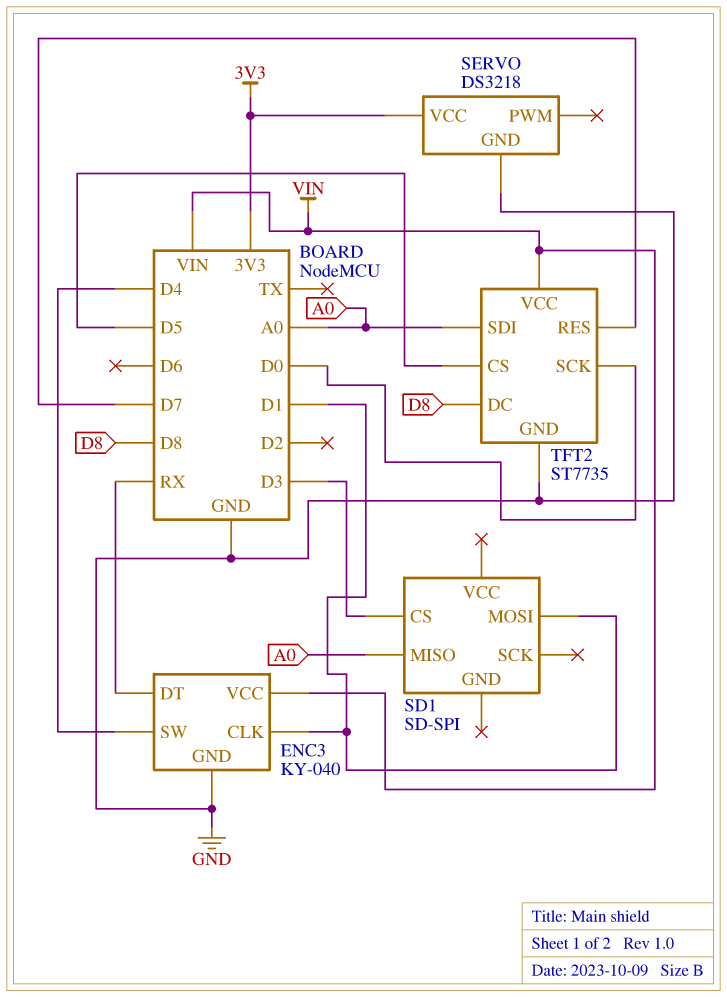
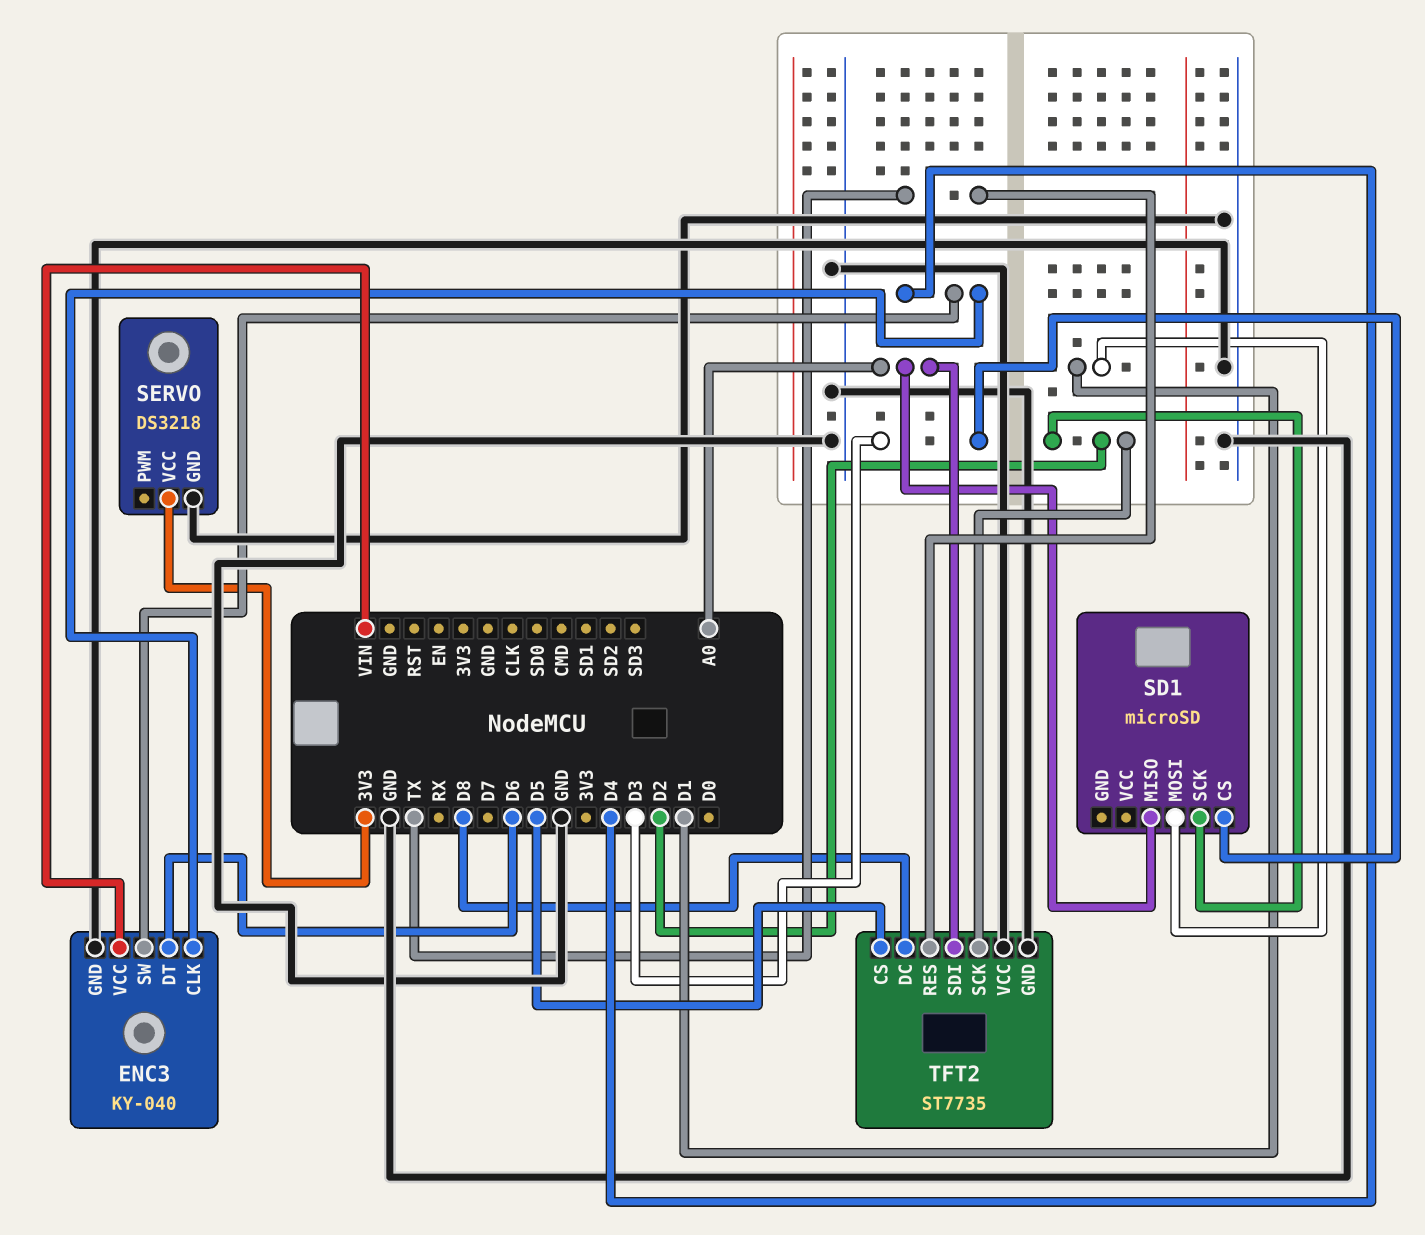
ENC3 pin CLK: D1 -> D4
ENC3 pin DT: RX -> D6
SD1: SD-SPI -> microSD
SD1 pin SCK: none -> D2
TFT2 pin RES: D7 -> TX
TFT2 pin SCK: D0 -> D2
TFT2 pin VCC: VIN -> GND

